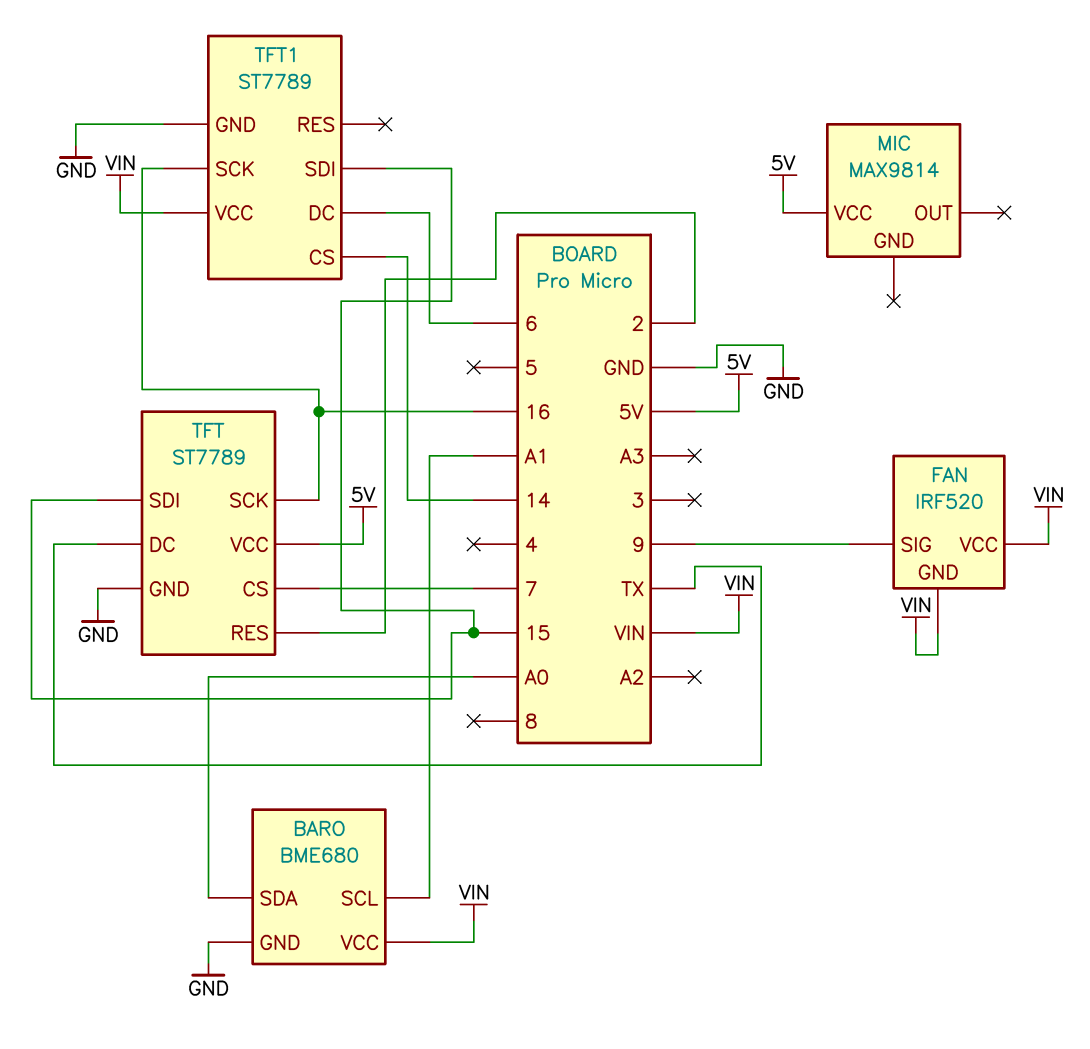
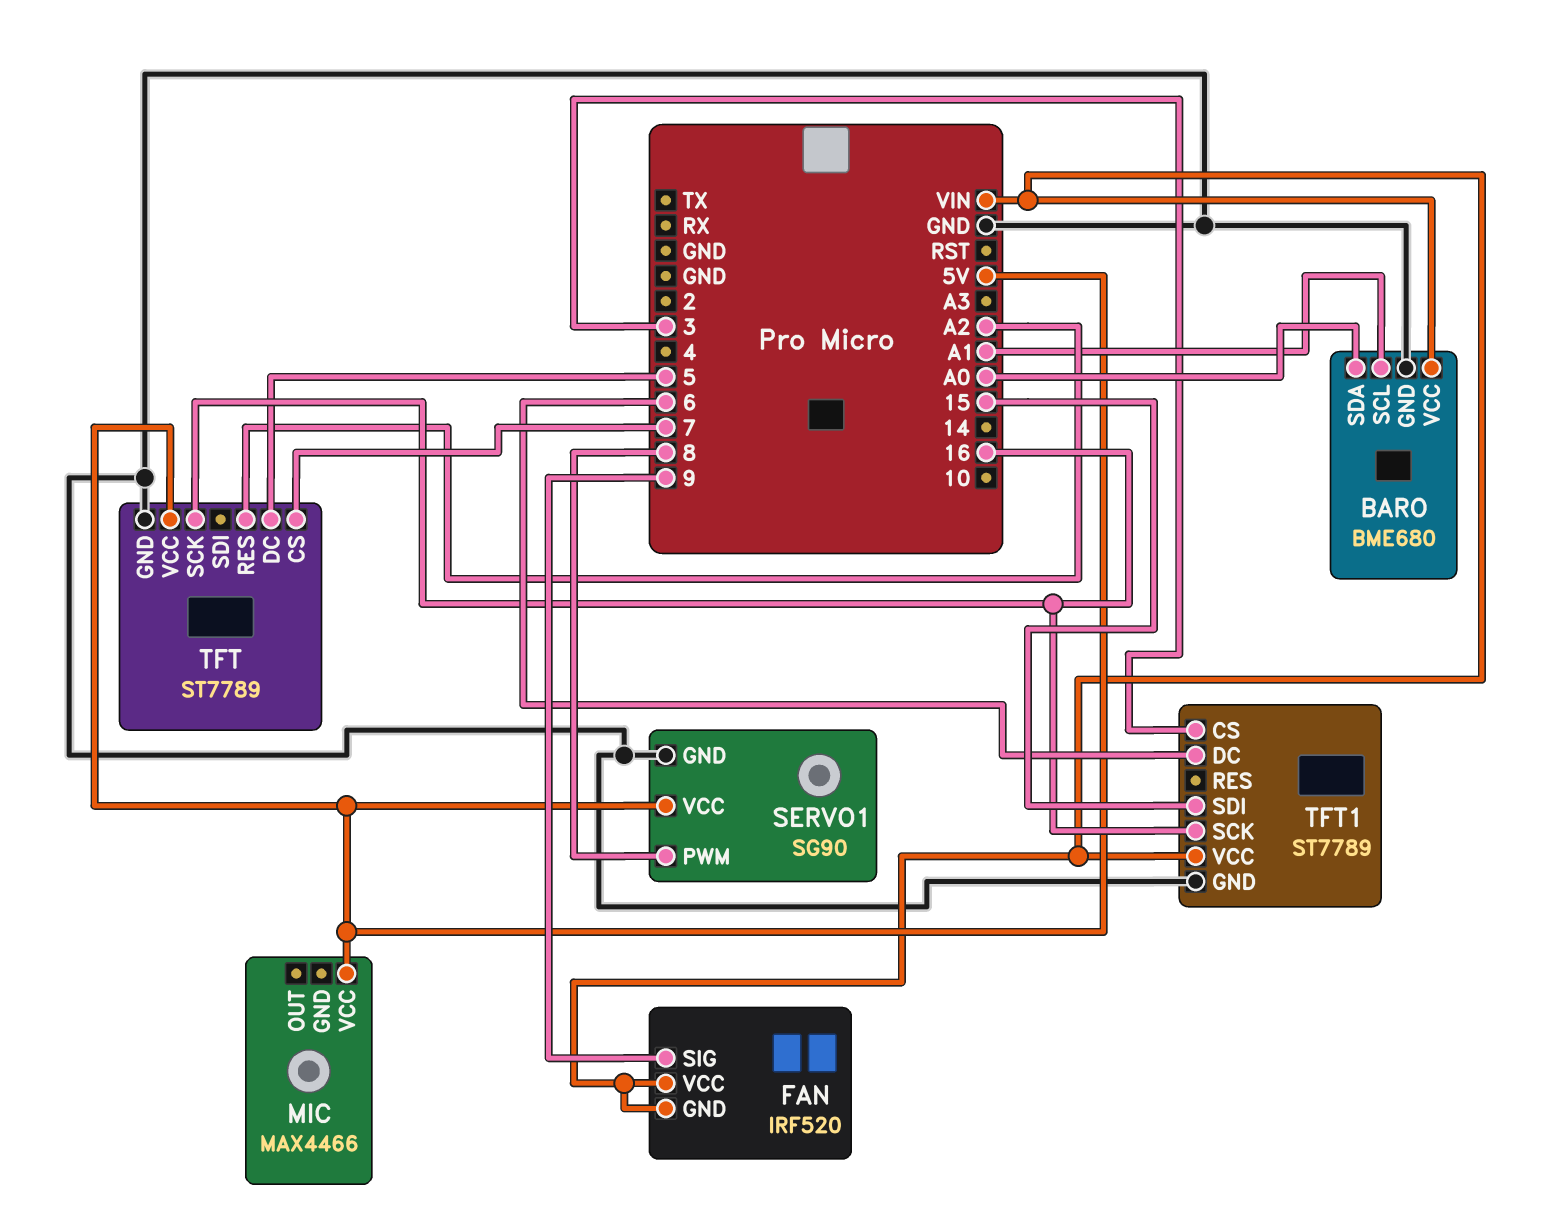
MIC: MAX9814 -> MAX4466
SERVO1: none -> SG90
SERVO1 pin GND: none -> GND
SERVO1 pin PWM: none -> 8
SERVO1 pin VCC: none -> 5V
TFT pin DC: TX -> 5
TFT pin RES: 2 -> A2
TFT pin SDI: 15 -> none
TFT1 pin CS: 14 -> 3

